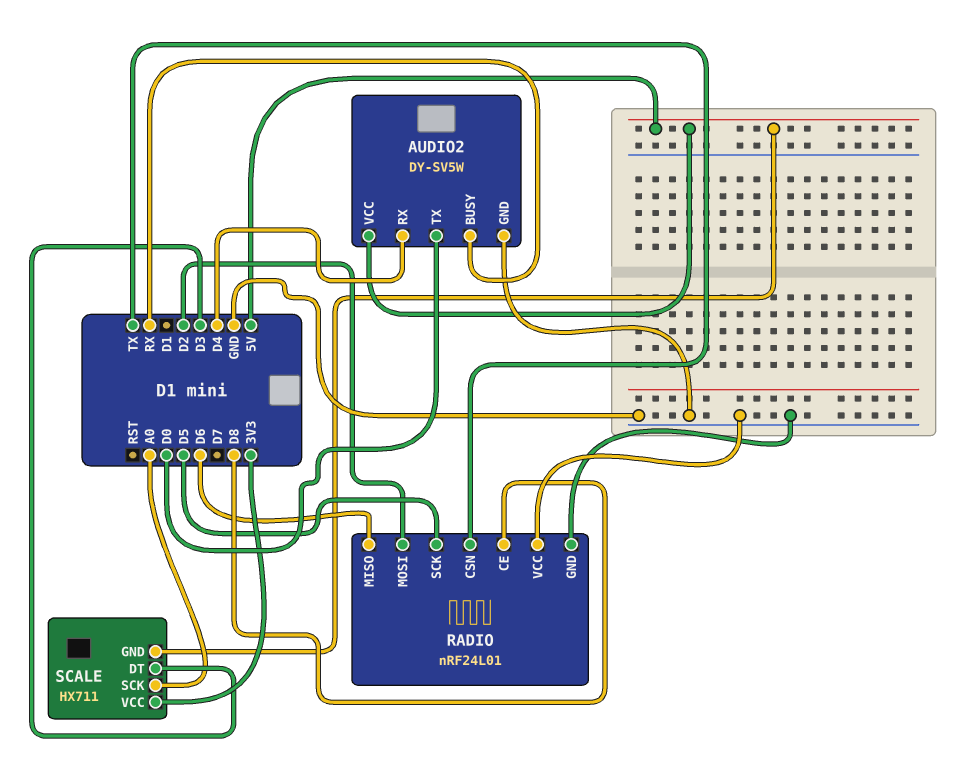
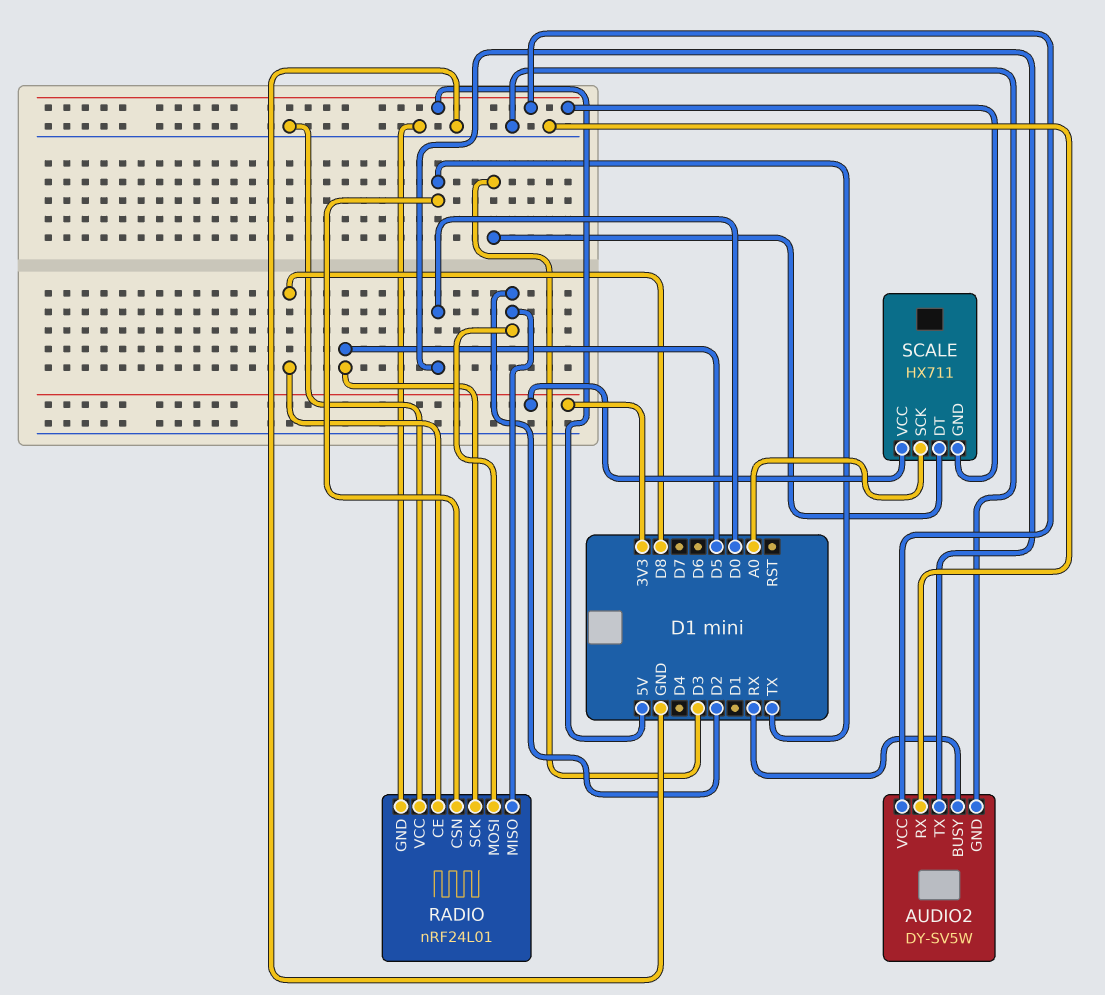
AUDIO2 pin RX: D4 -> GND
RADIO pin MISO: D6 -> D2

